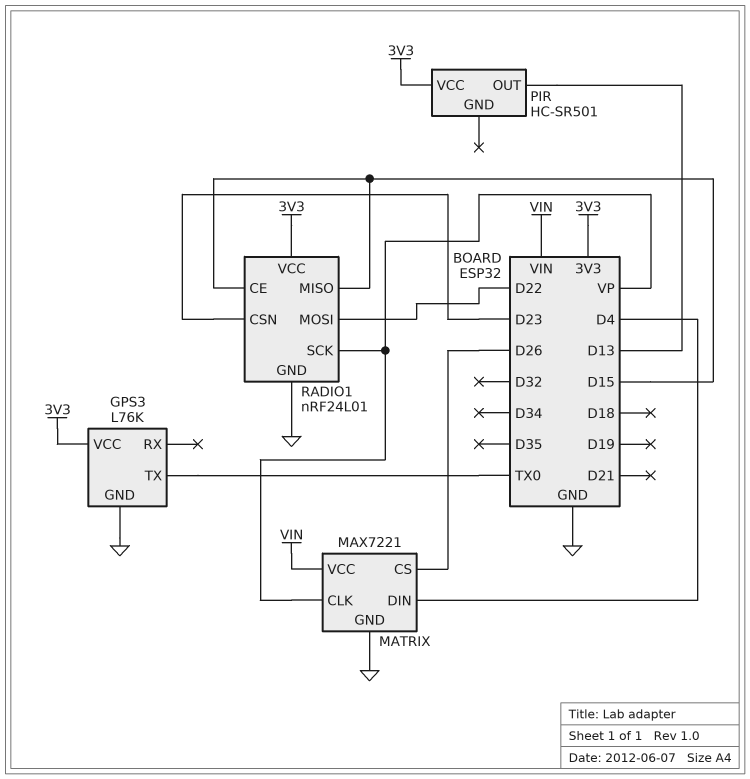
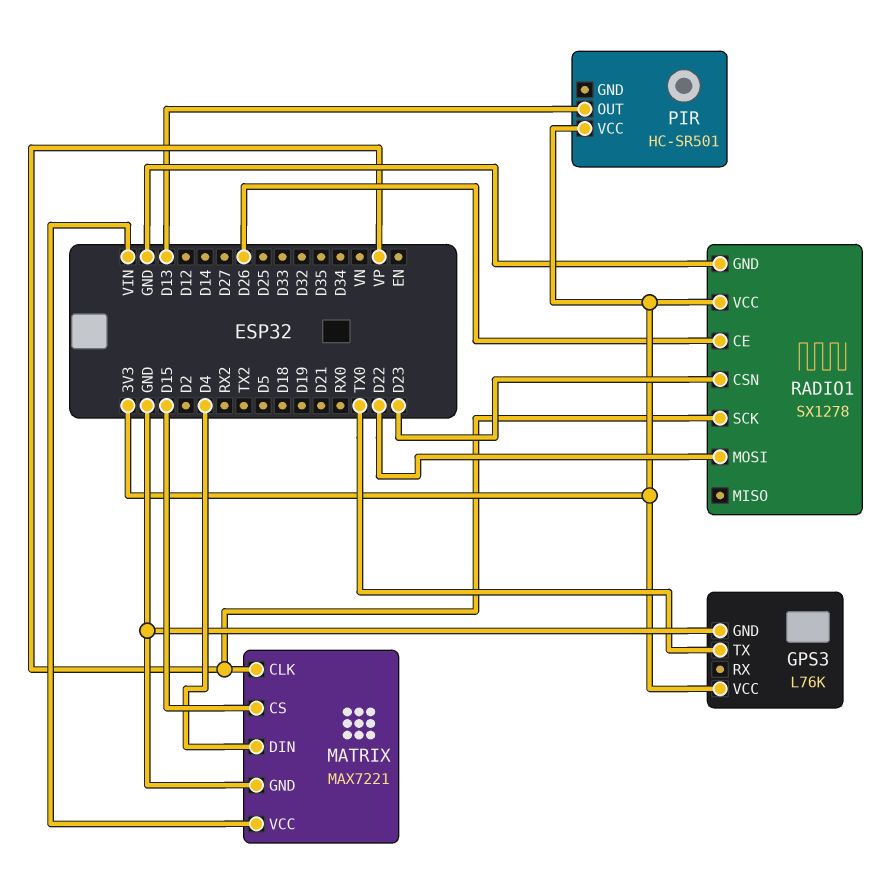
MATRIX pin CS: D26 -> D15
RADIO1: nRF24L01 -> SX1278
RADIO1 pin CE: D15 -> D26
RADIO1 pin MISO: D15 -> none

